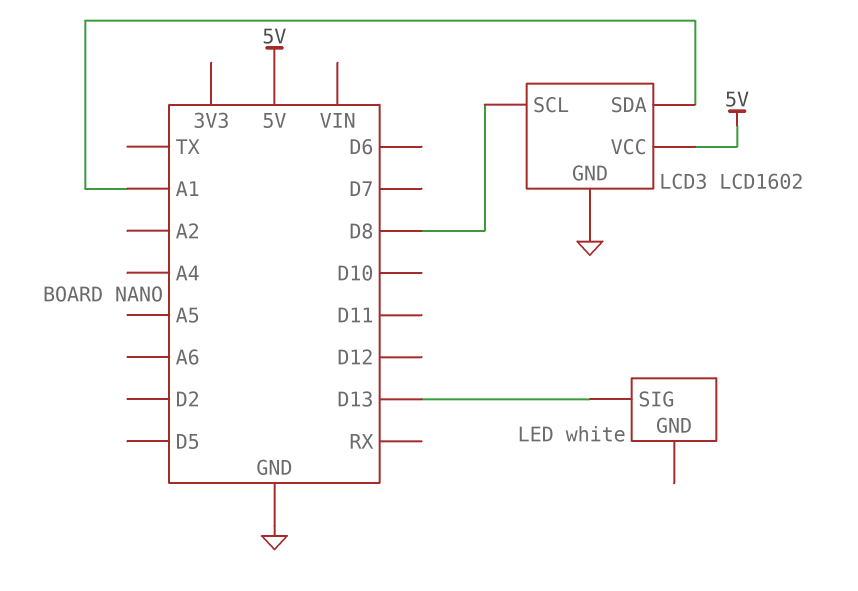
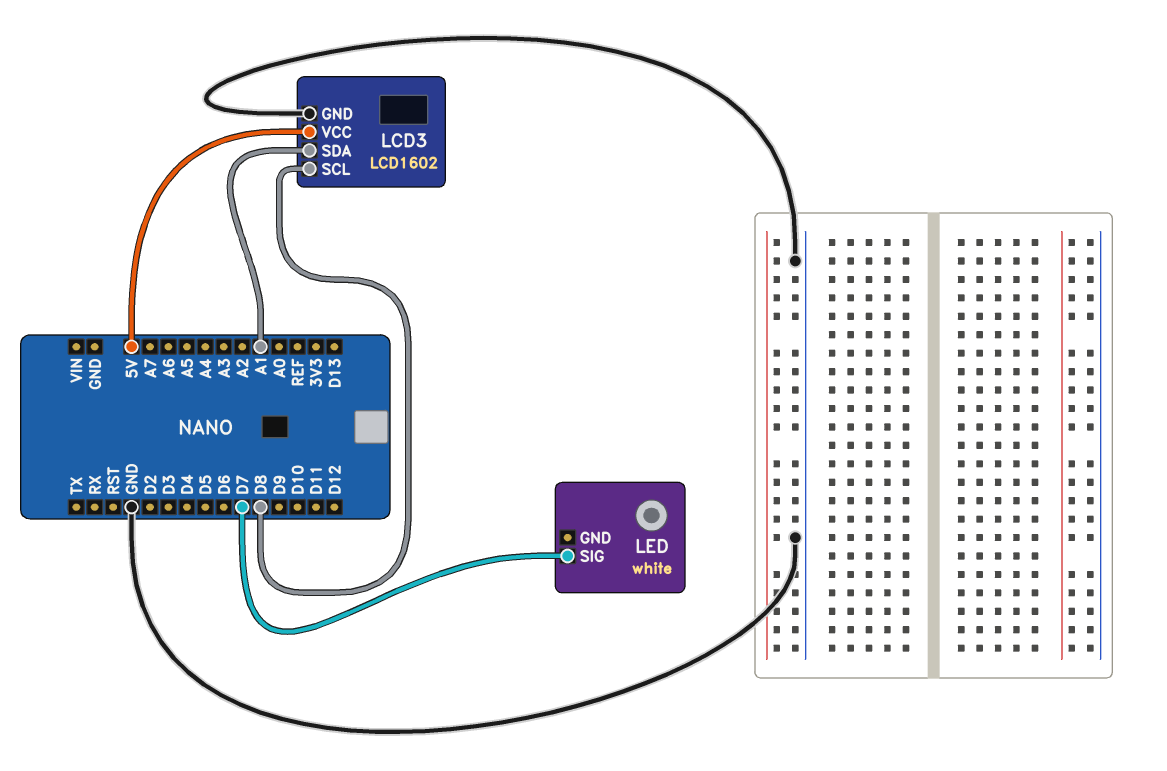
LED pin SIG: D13 -> D7

